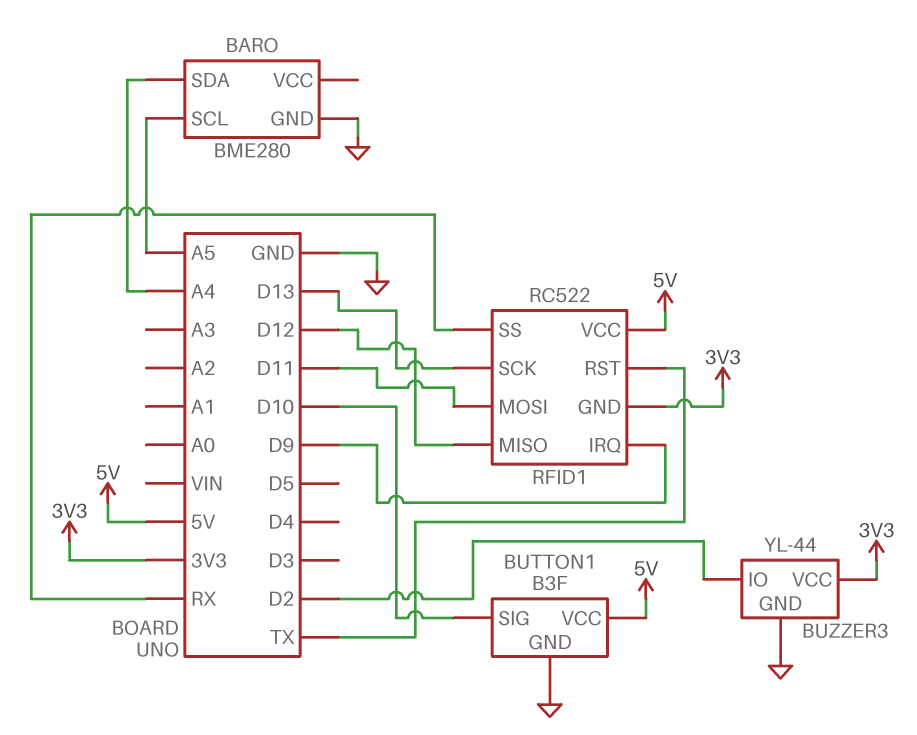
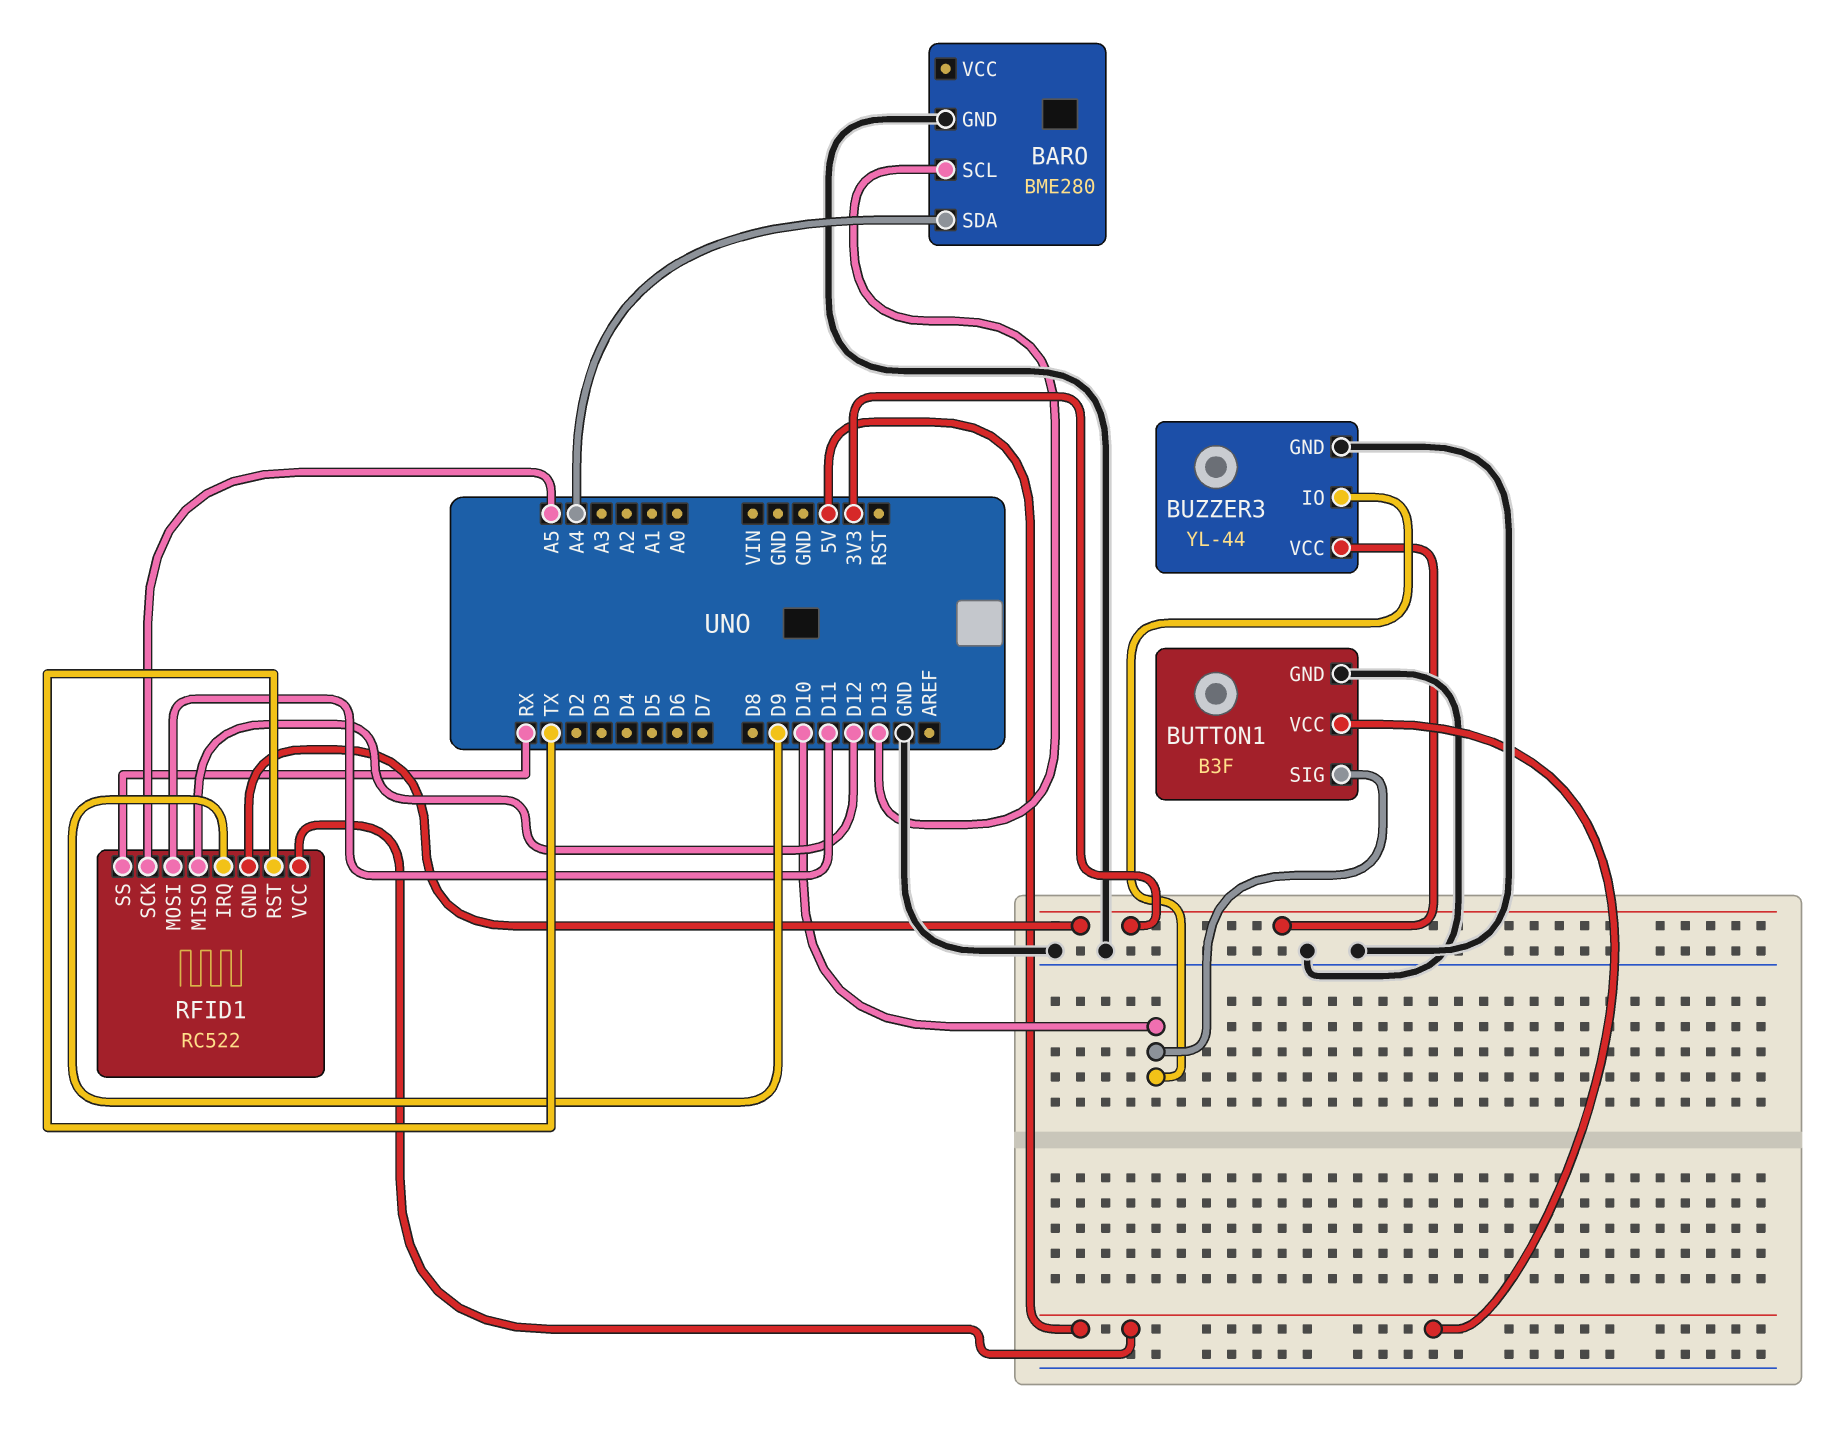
BARO pin SCL: A5 -> D13
BUZZER3 pin IO: D2 -> D10
RFID1 pin SCK: D13 -> A5

